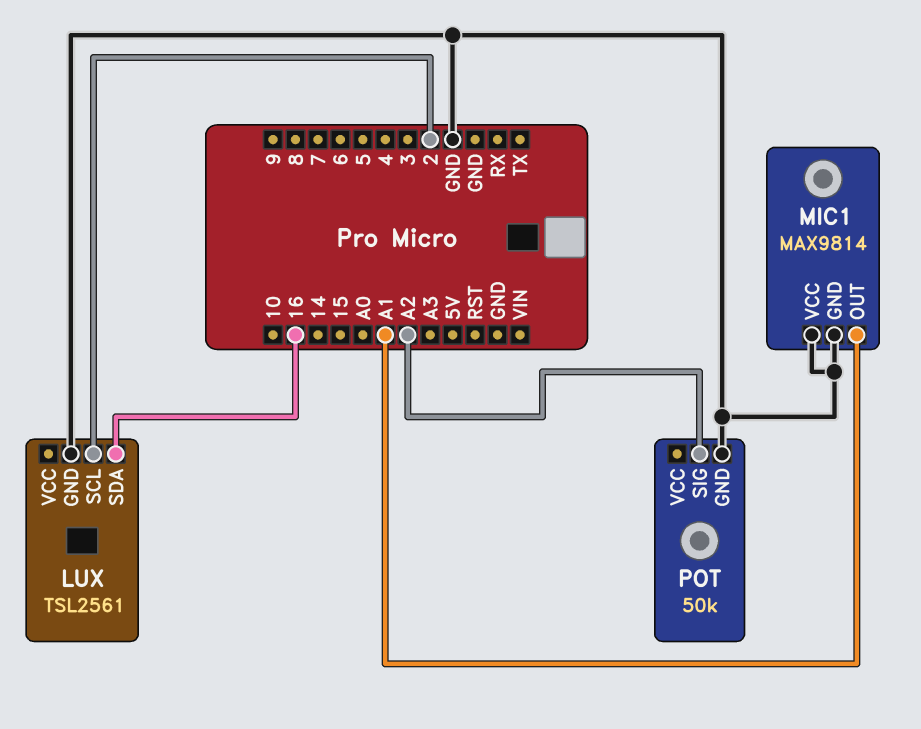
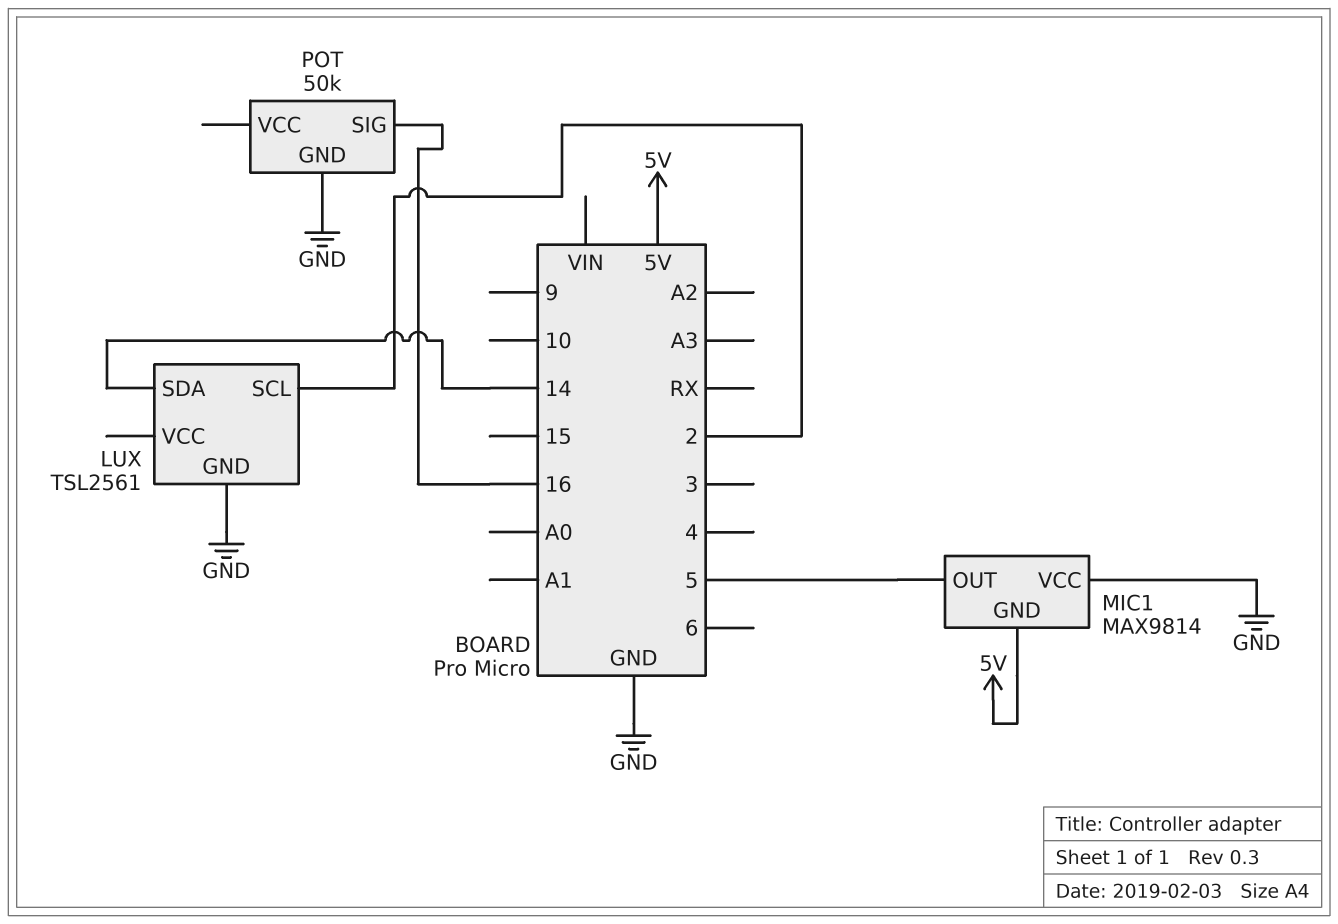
LUX pin SDA: 16 -> 14
MIC1 pin GND: GND -> 5V
MIC1 pin OUT: A1 -> 5
POT pin SIG: A2 -> 16

